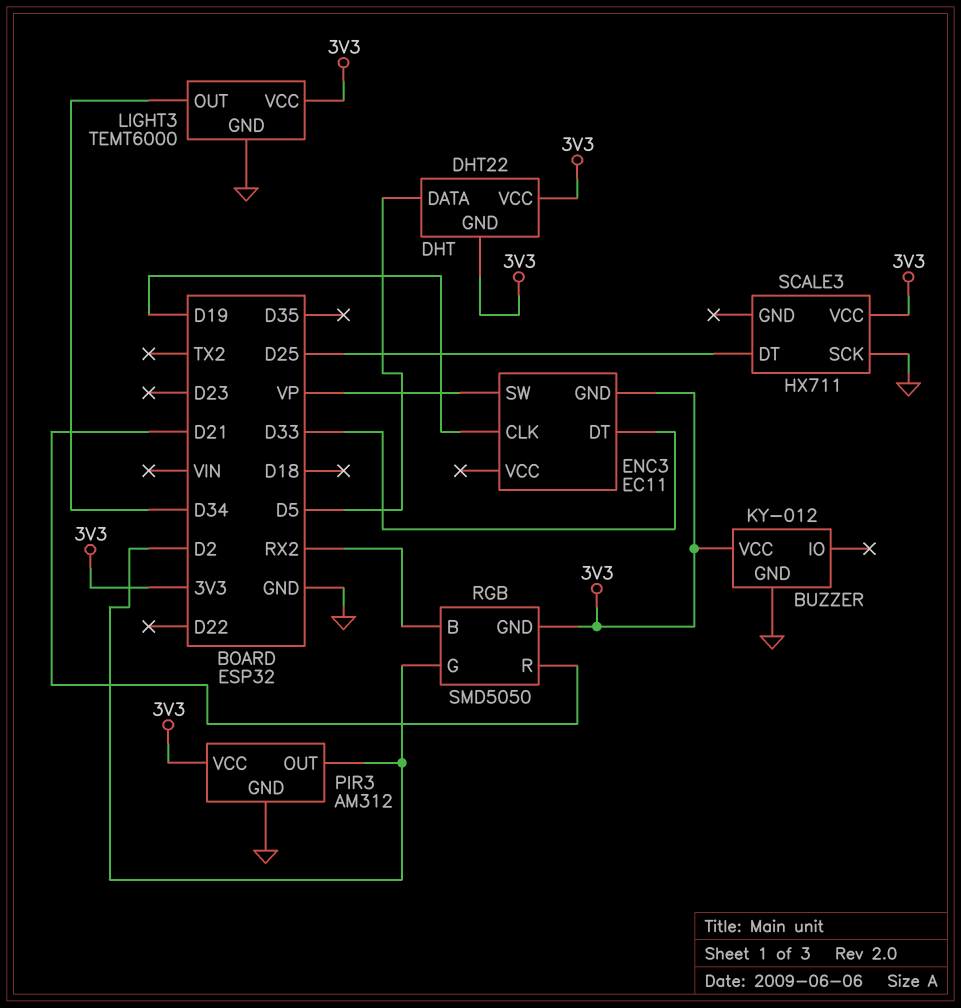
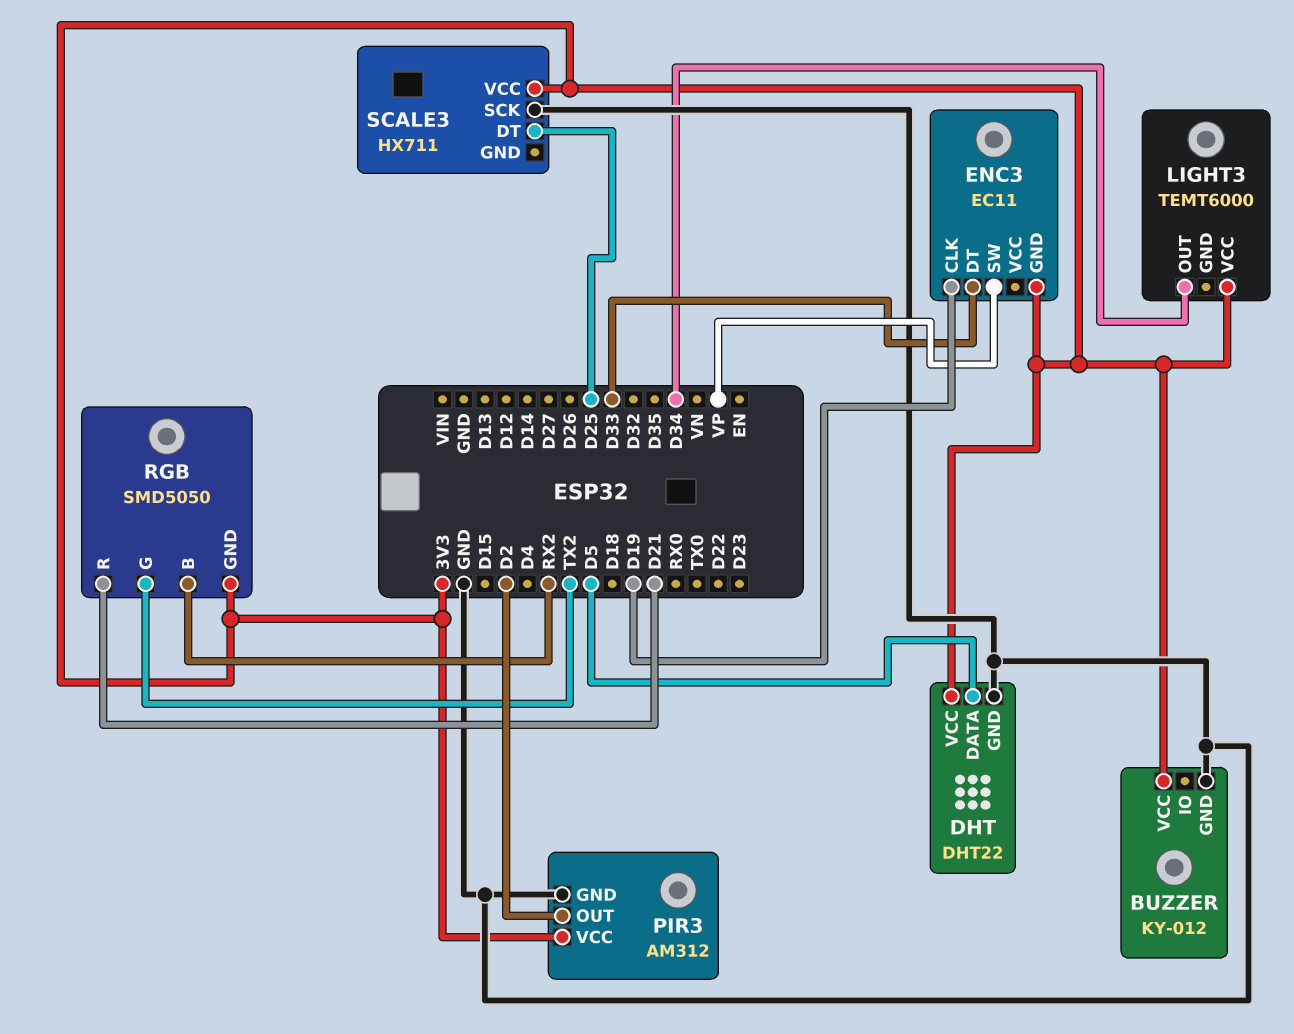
DHT pin GND: 3V3 -> GND
LIGHT3 pin GND: GND -> none
RGB pin G: D2 -> TX2

